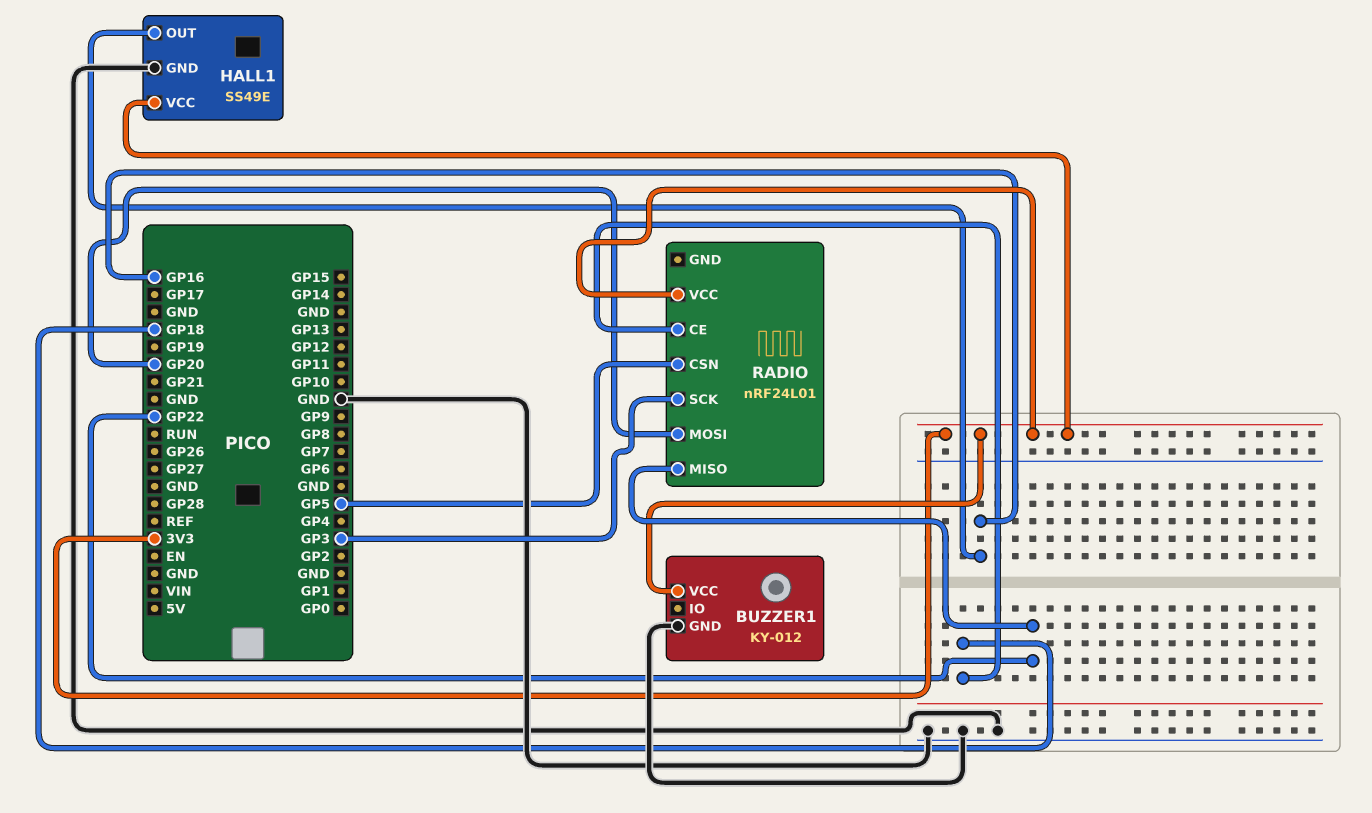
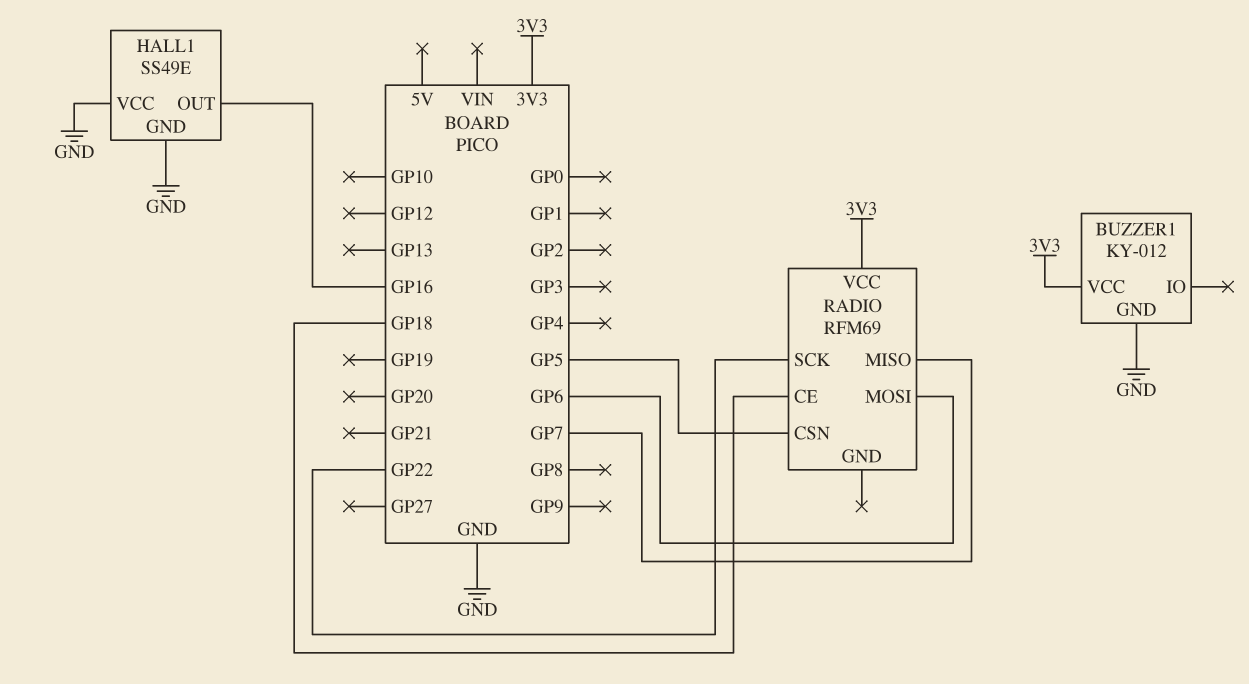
HALL1 pin VCC: 3V3 -> GND
RADIO: nRF24L01 -> RFM69
RADIO pin MISO: GP22 -> GP7
RADIO pin MOSI: GP20 -> GP6
RADIO pin SCK: GP3 -> GP22

